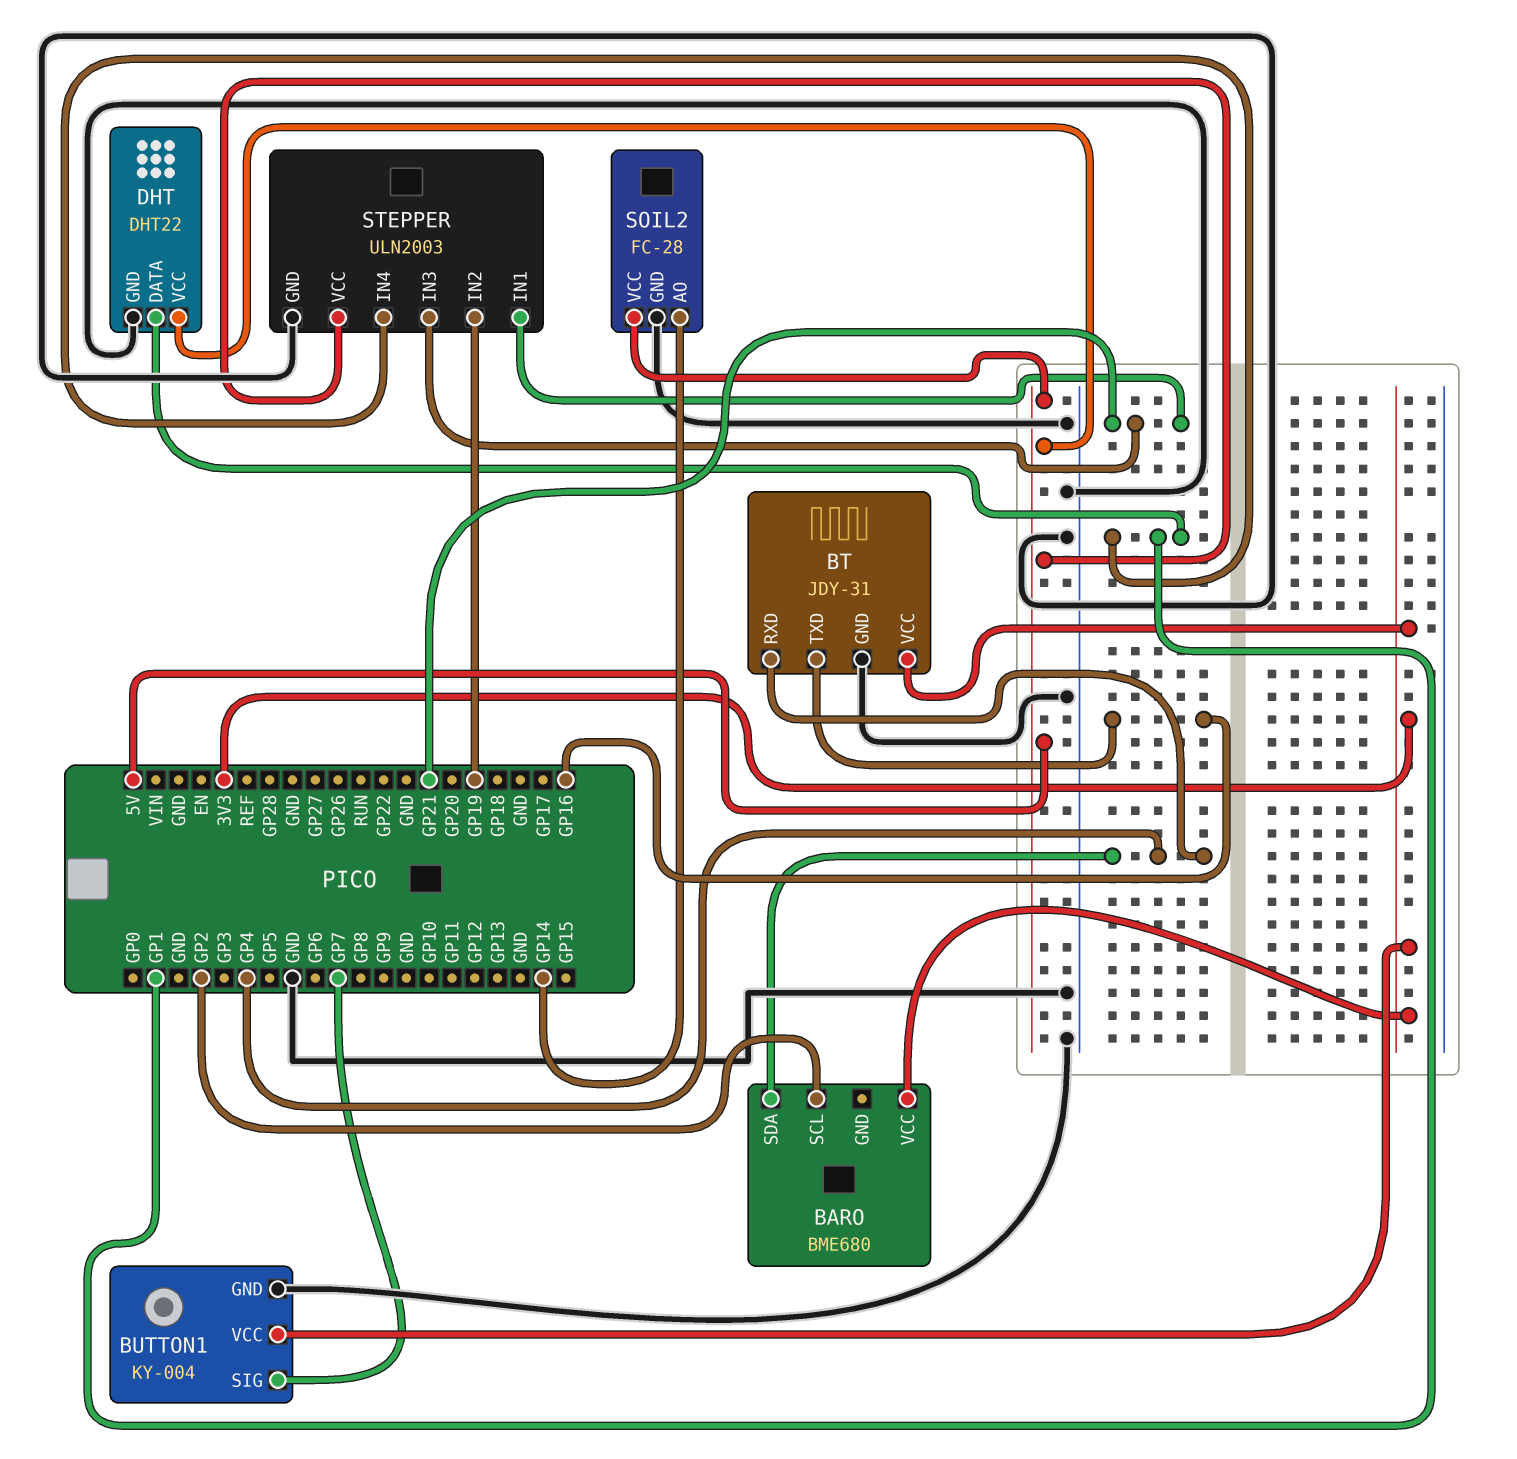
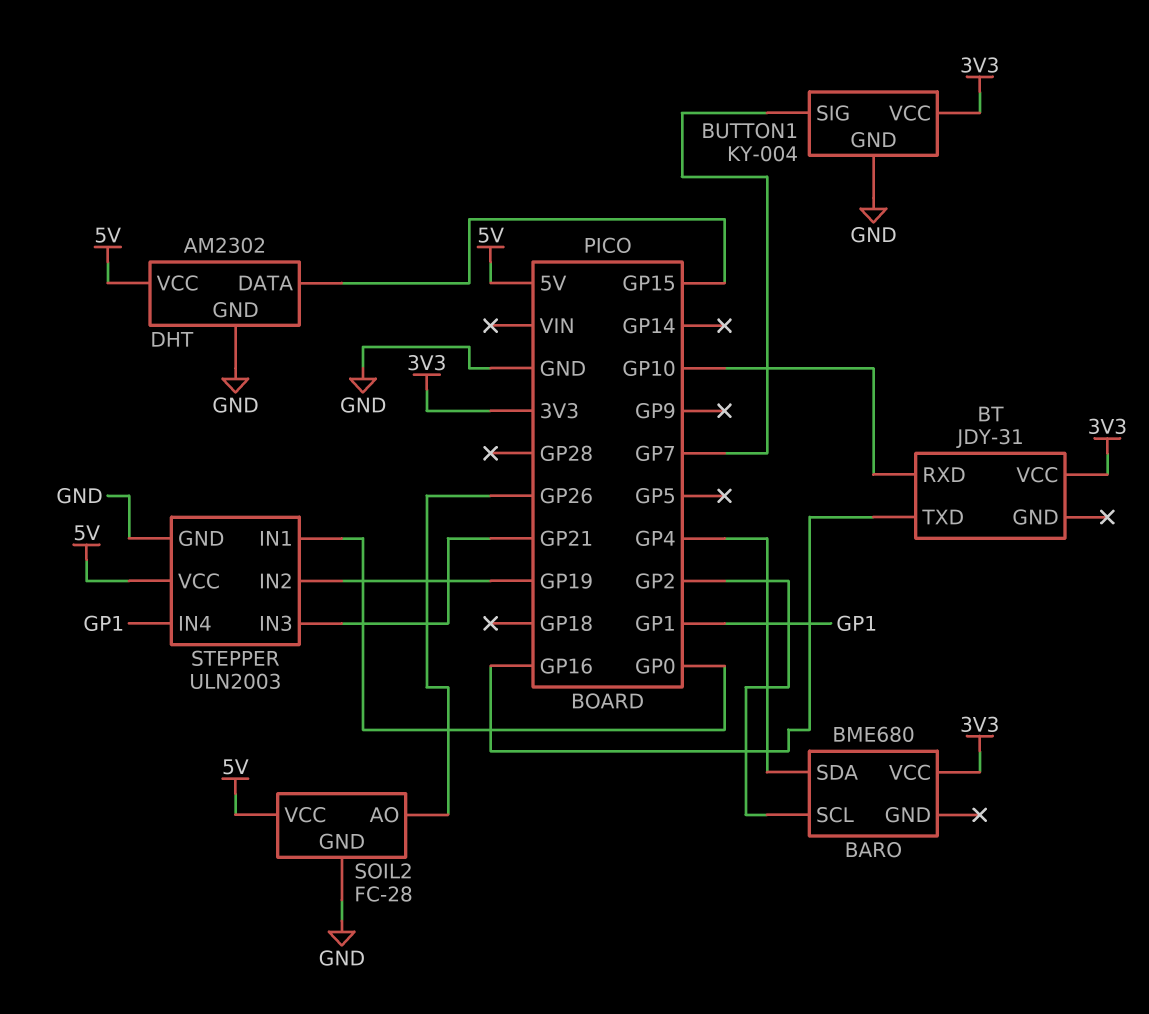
BT pin GND: GND -> none
BT pin RXD: GP4 -> GP10
DHT: DHT22 -> AM2302
DHT pin DATA: GP1 -> GP15
SOIL2 pin AO: GP14 -> GP26
STEPPER pin IN1: GP21 -> GP0

